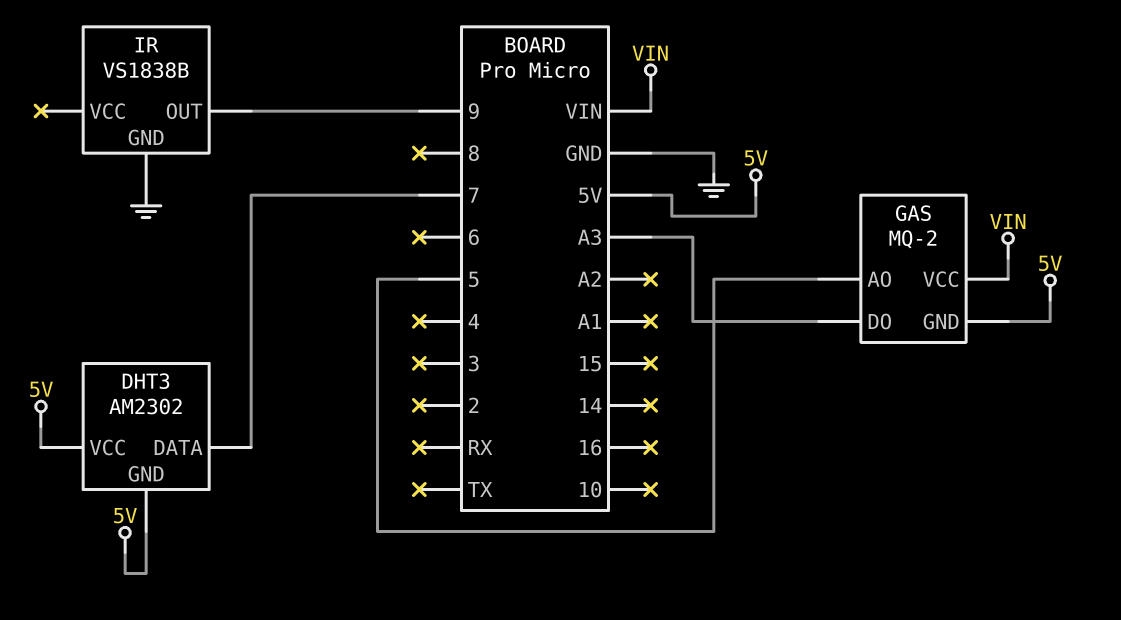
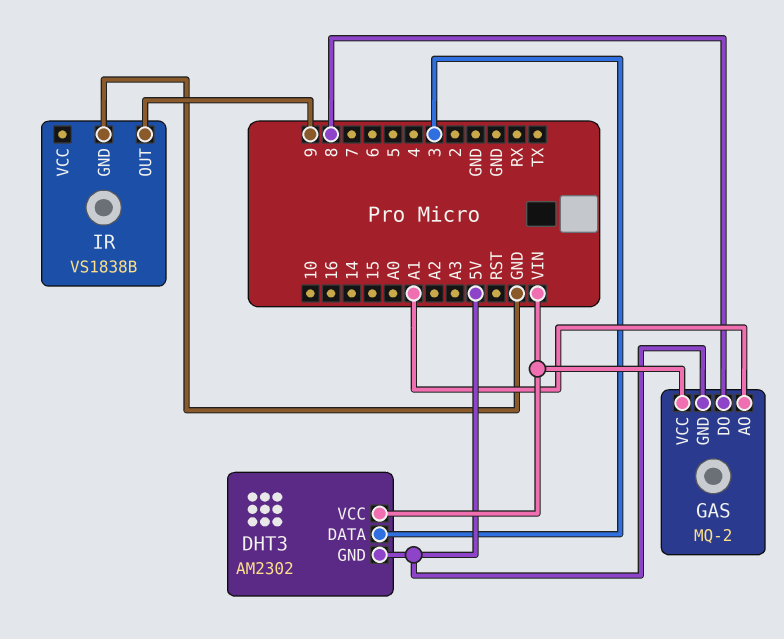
DHT3 pin DATA: 7 -> 3
DHT3 pin VCC: 5V -> VIN
GAS pin AO: 5 -> A1
GAS pin DO: A3 -> 8

